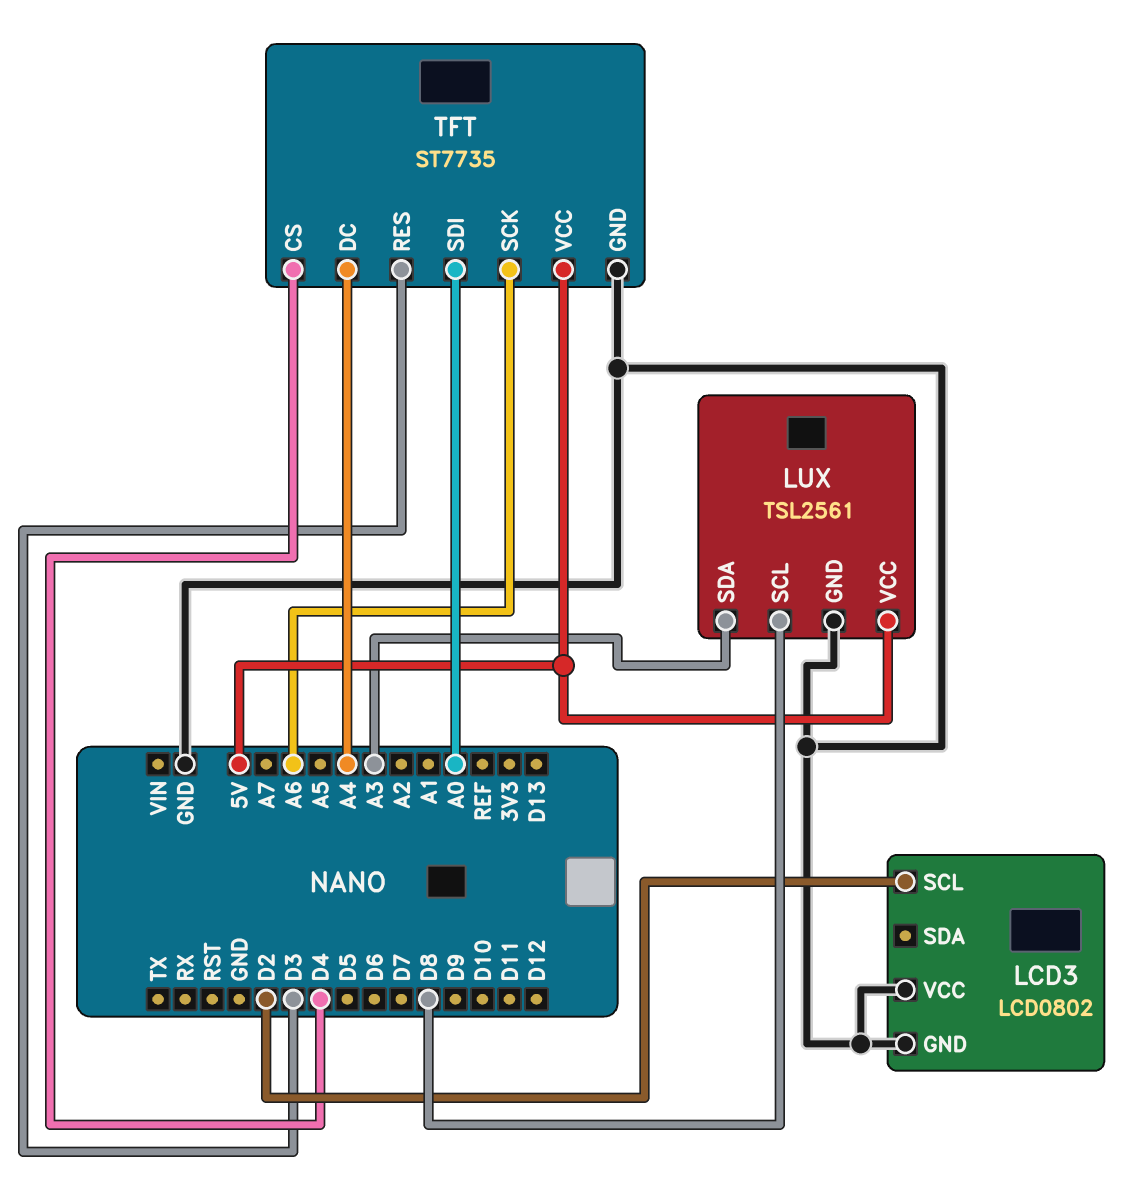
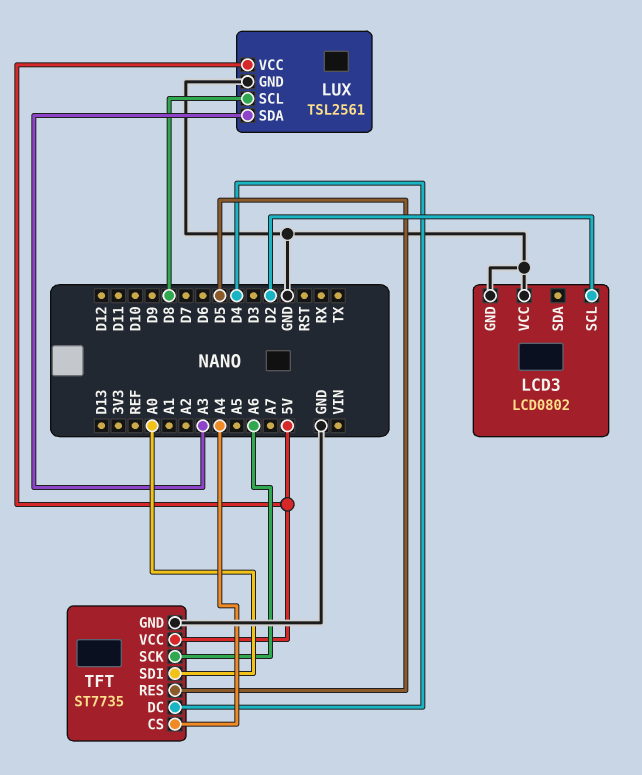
TFT pin CS: D4 -> A4
TFT pin DC: A4 -> D4
TFT pin RES: D3 -> D5

